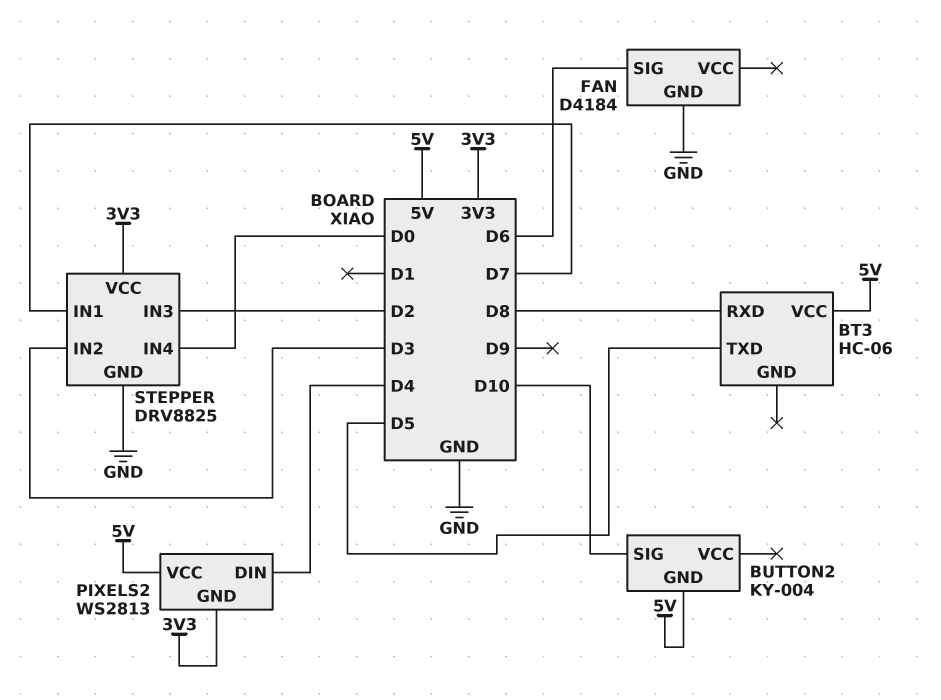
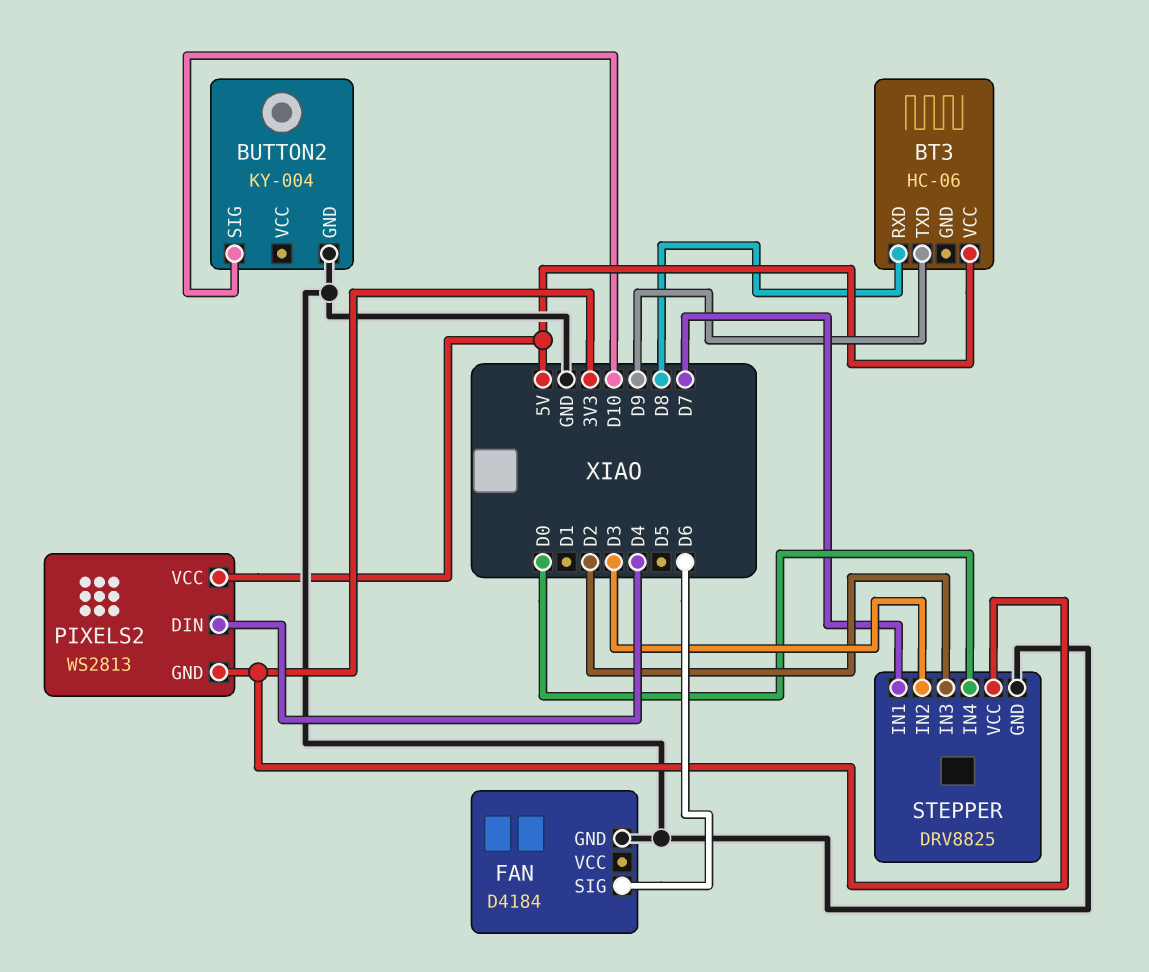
BT3 pin TXD: D5 -> D9
BUTTON2 pin GND: 5V -> GND

